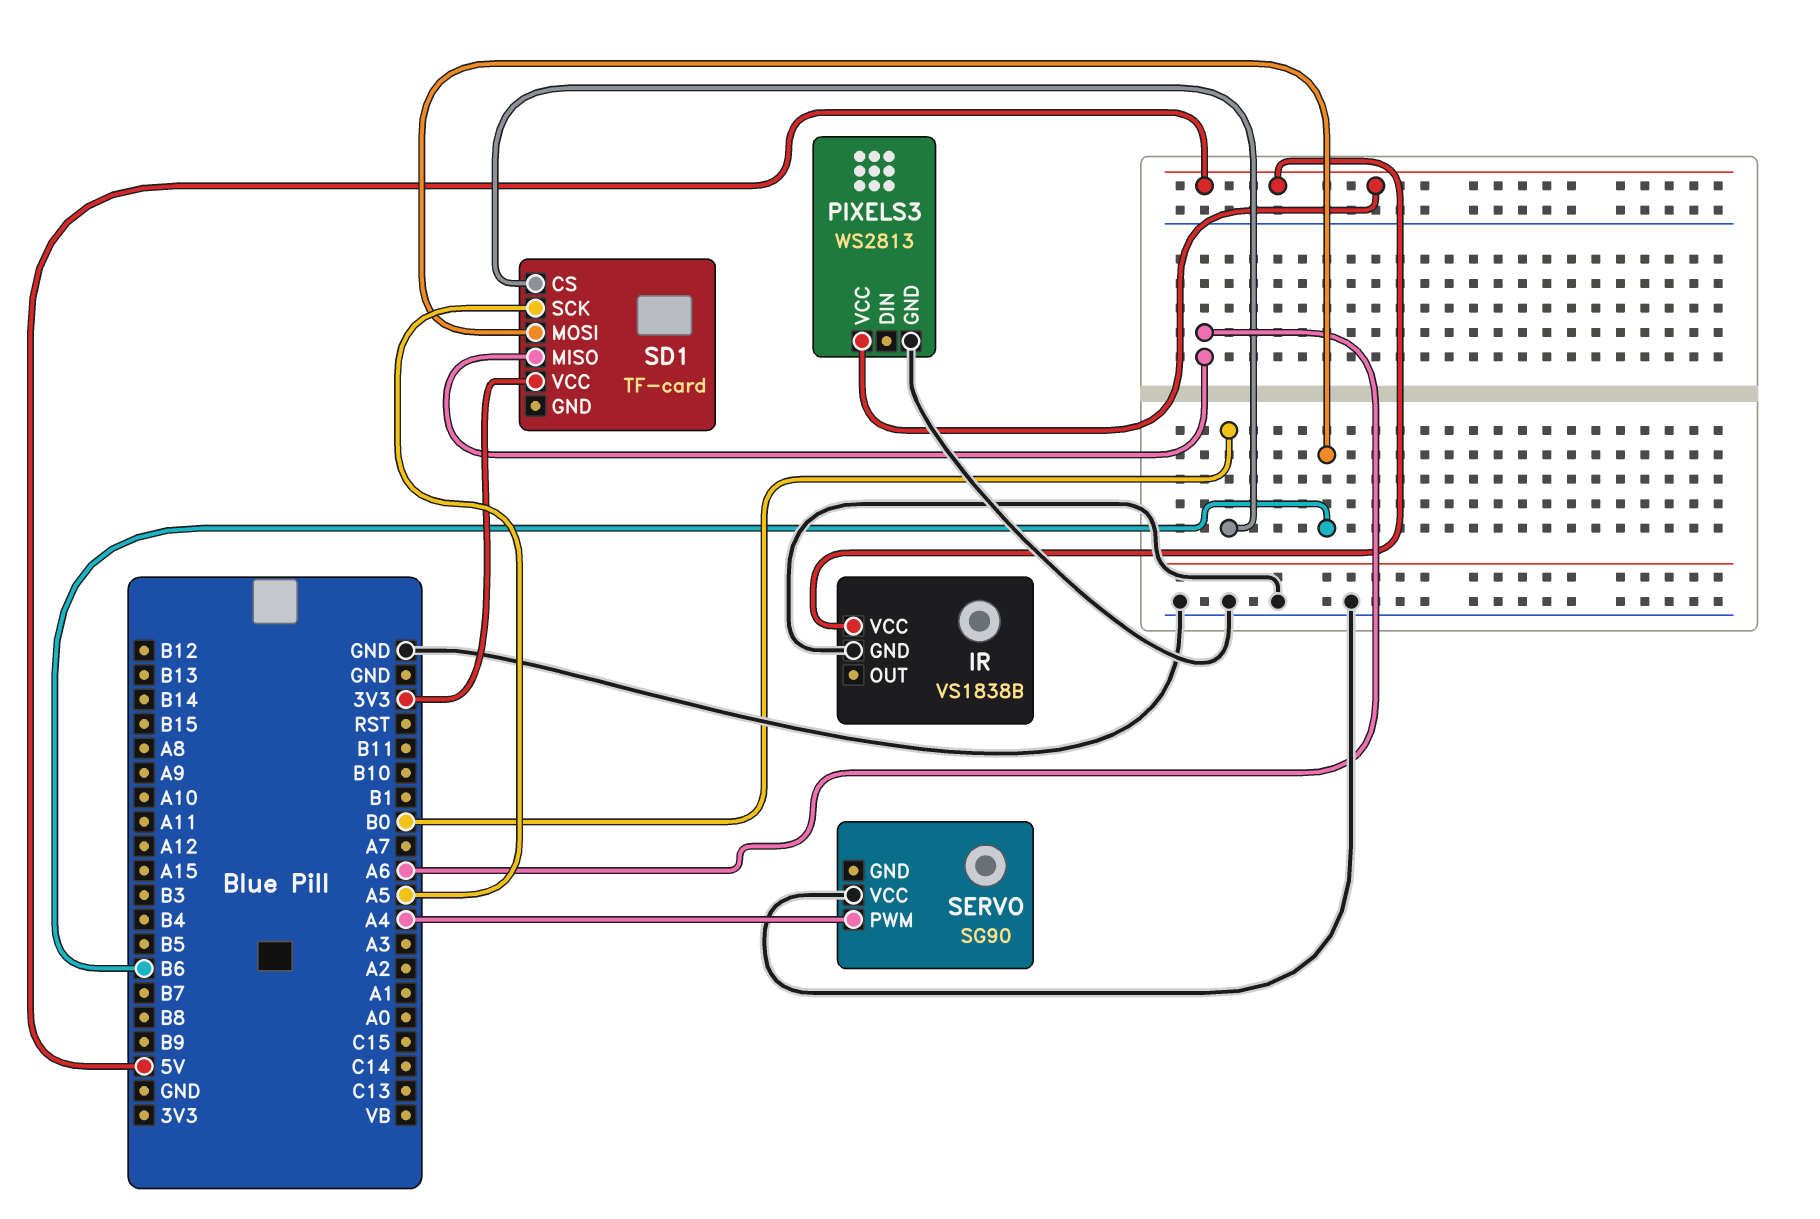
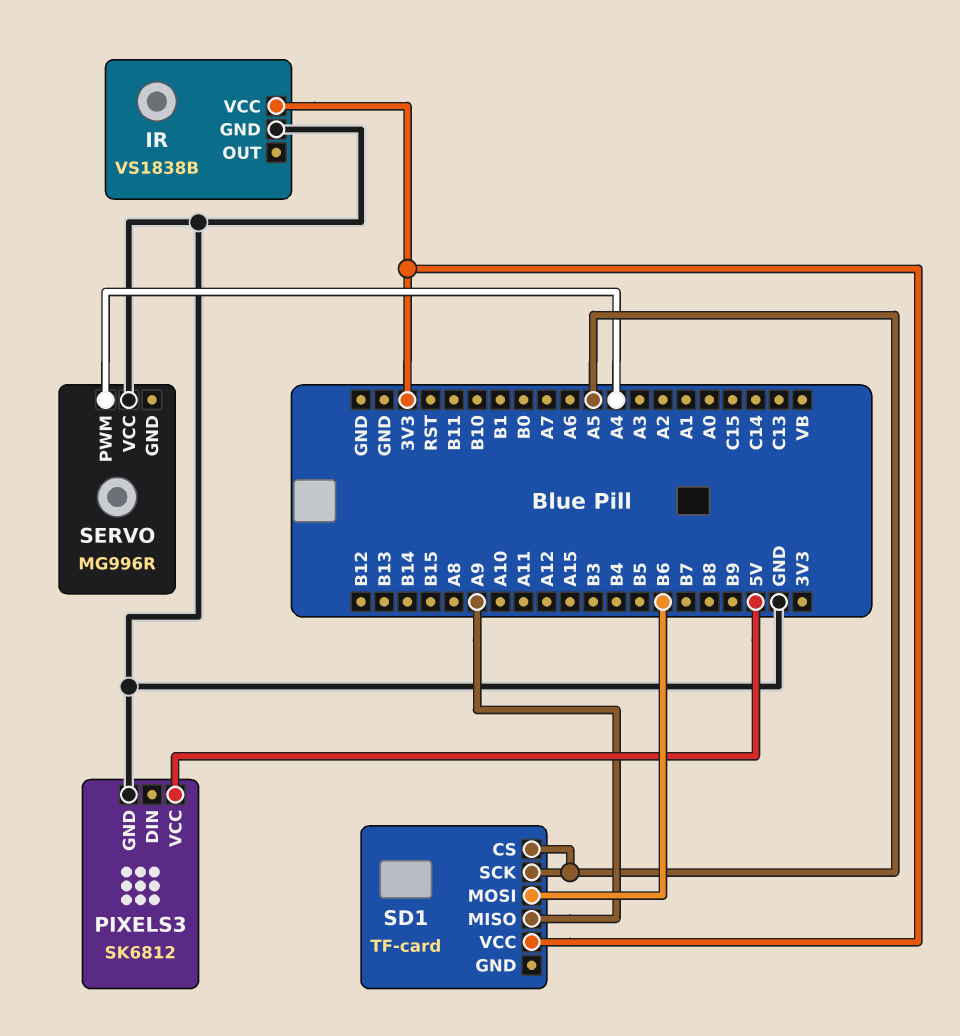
IR pin VCC: 5V -> 3V3
PIXELS3: WS2813 -> SK6812
SD1 pin CS: B0 -> A5
SD1 pin MISO: A6 -> A9
SERVO: SG90 -> MG996R

